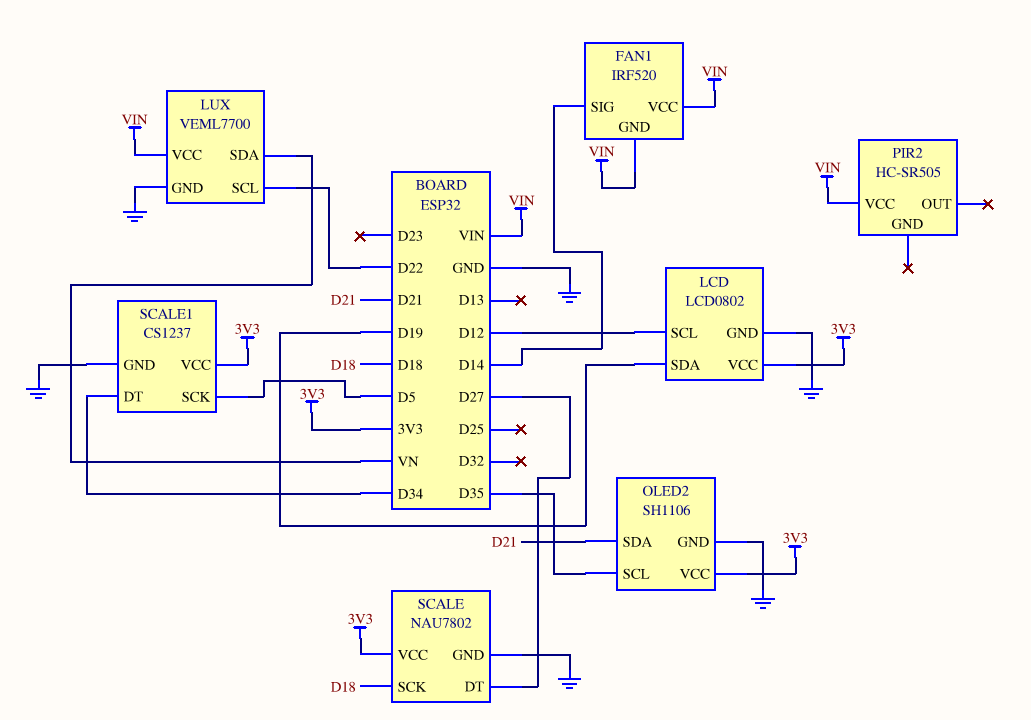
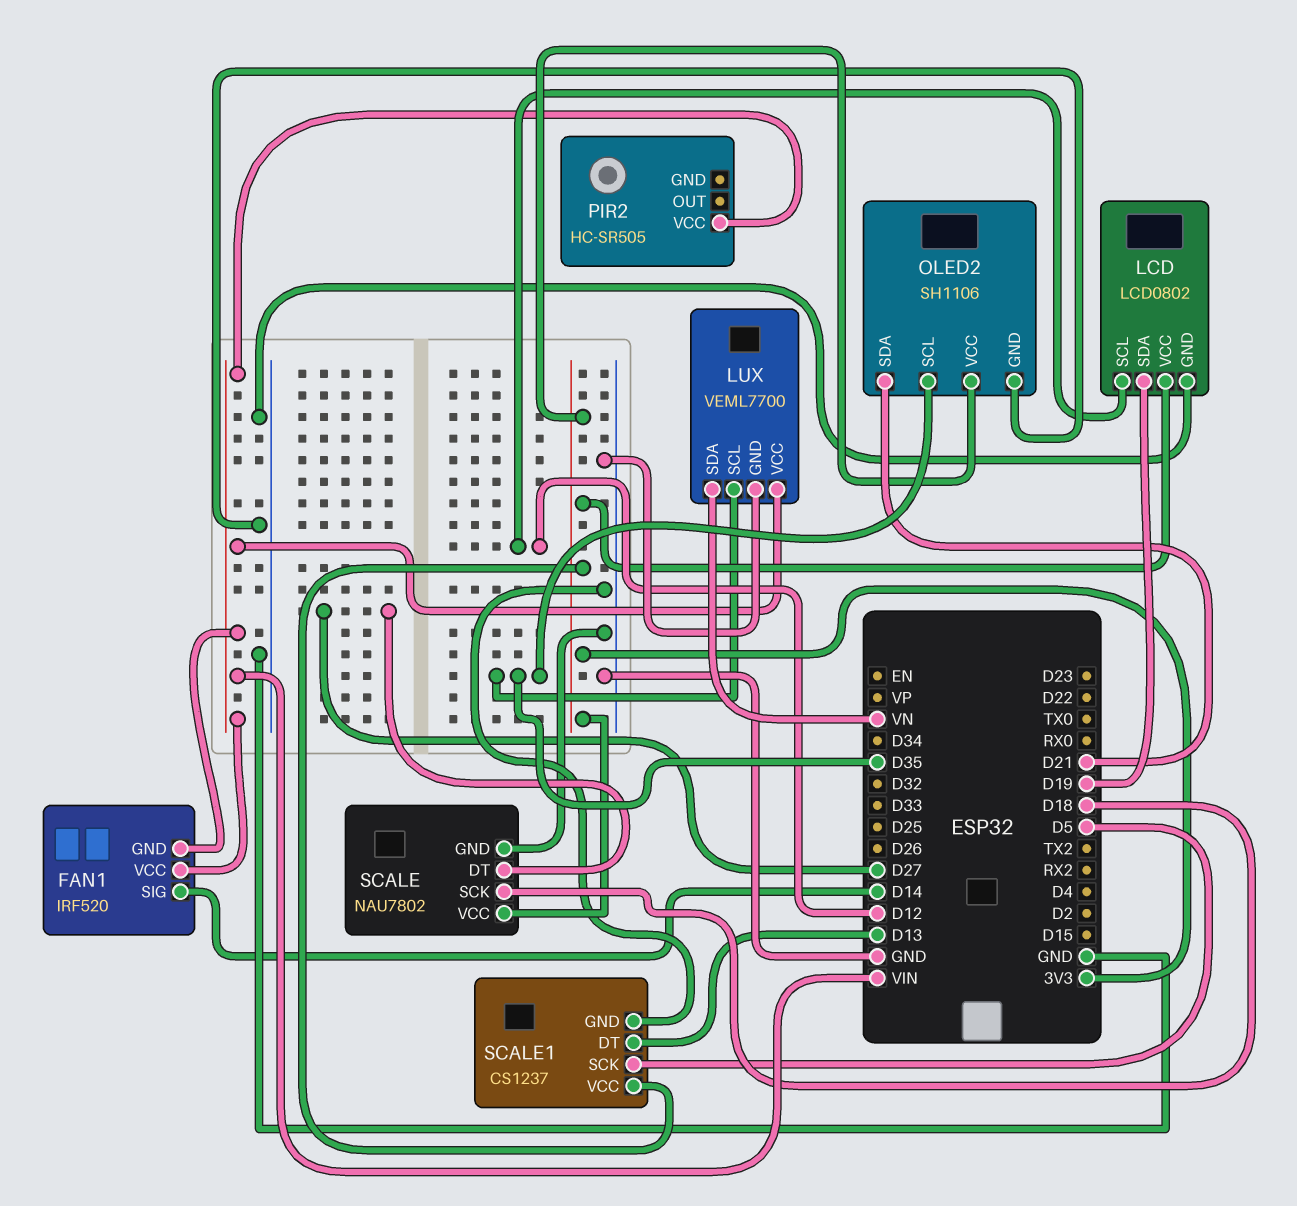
LUX pin SCL: D22 -> D35
SCALE1 pin DT: D34 -> D13

